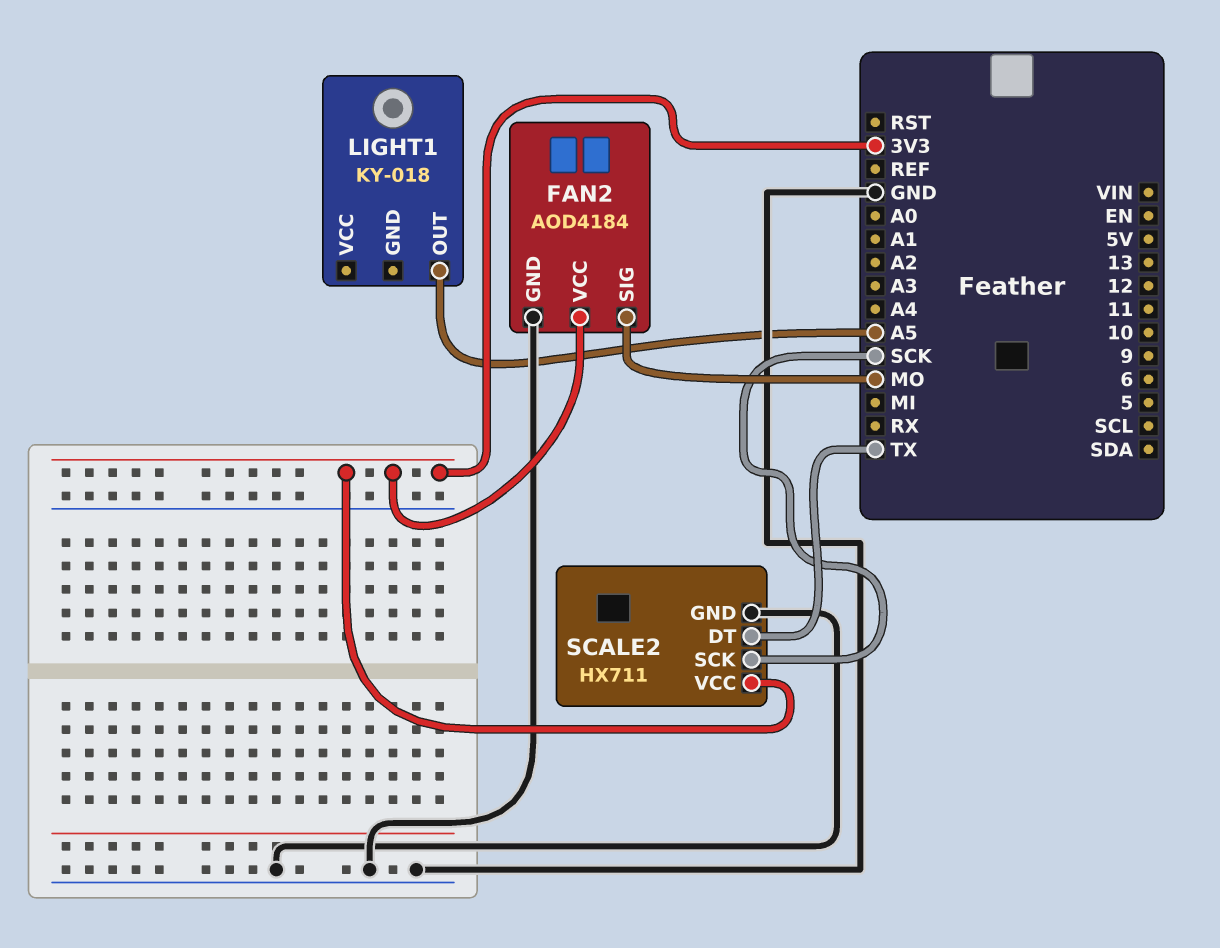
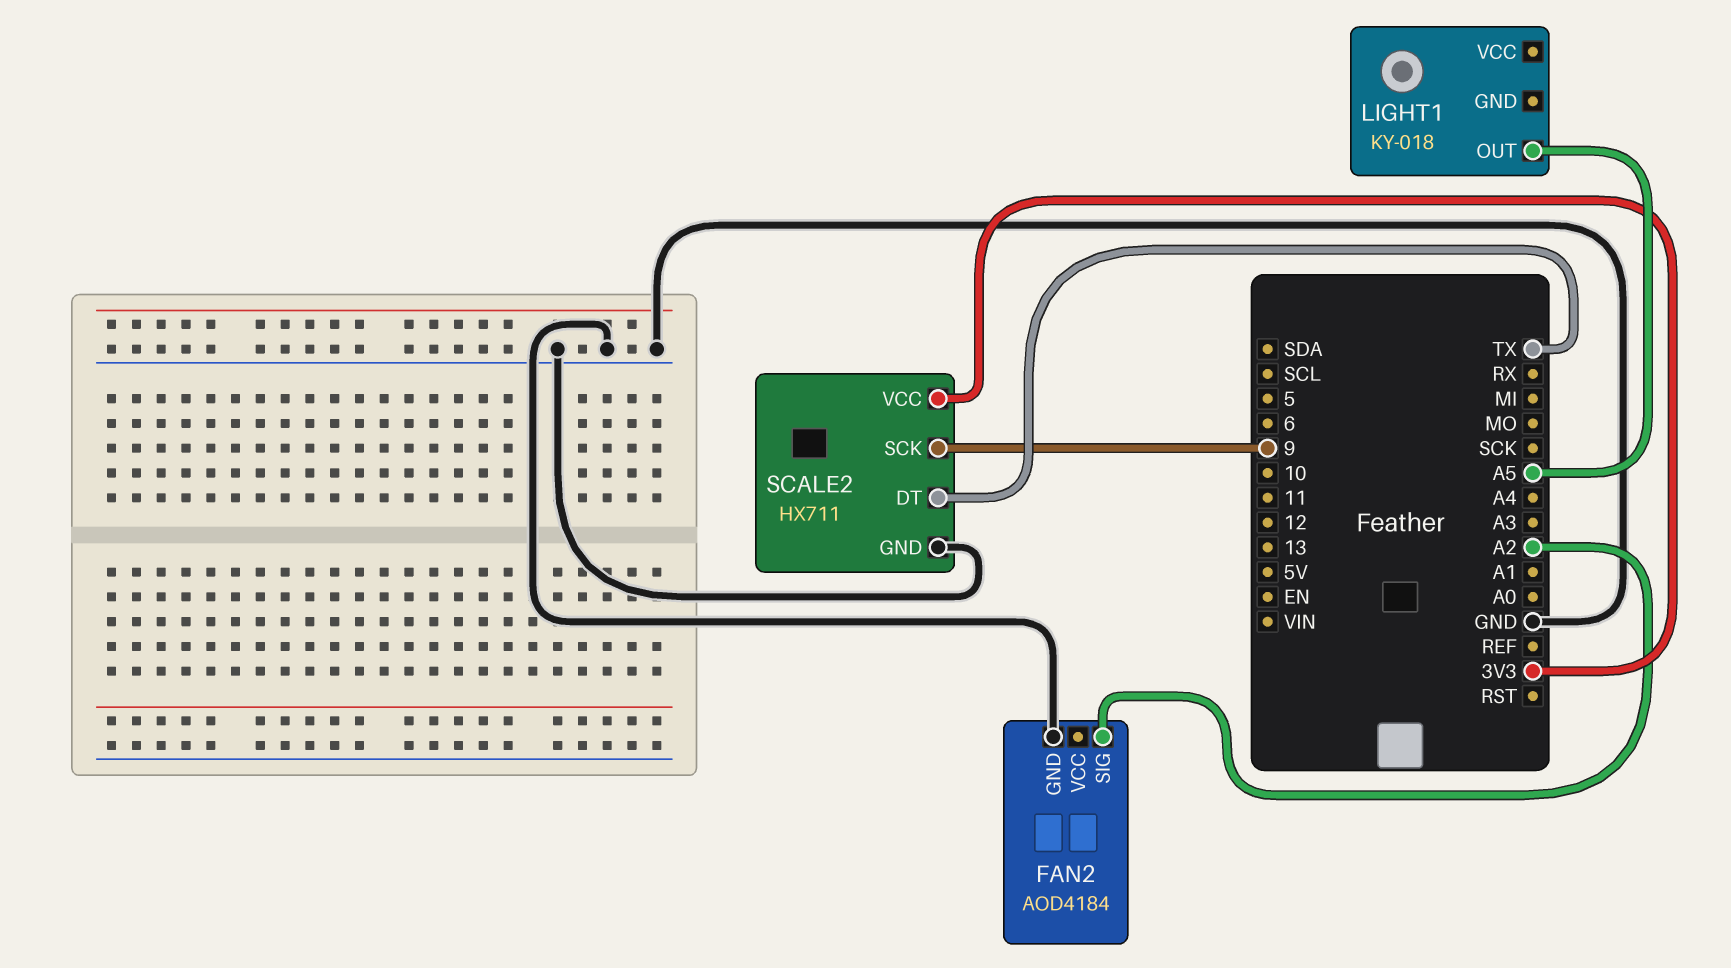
FAN2 pin SIG: MO -> A2
FAN2 pin VCC: 3V3 -> none
SCALE2 pin SCK: SCK -> 9

